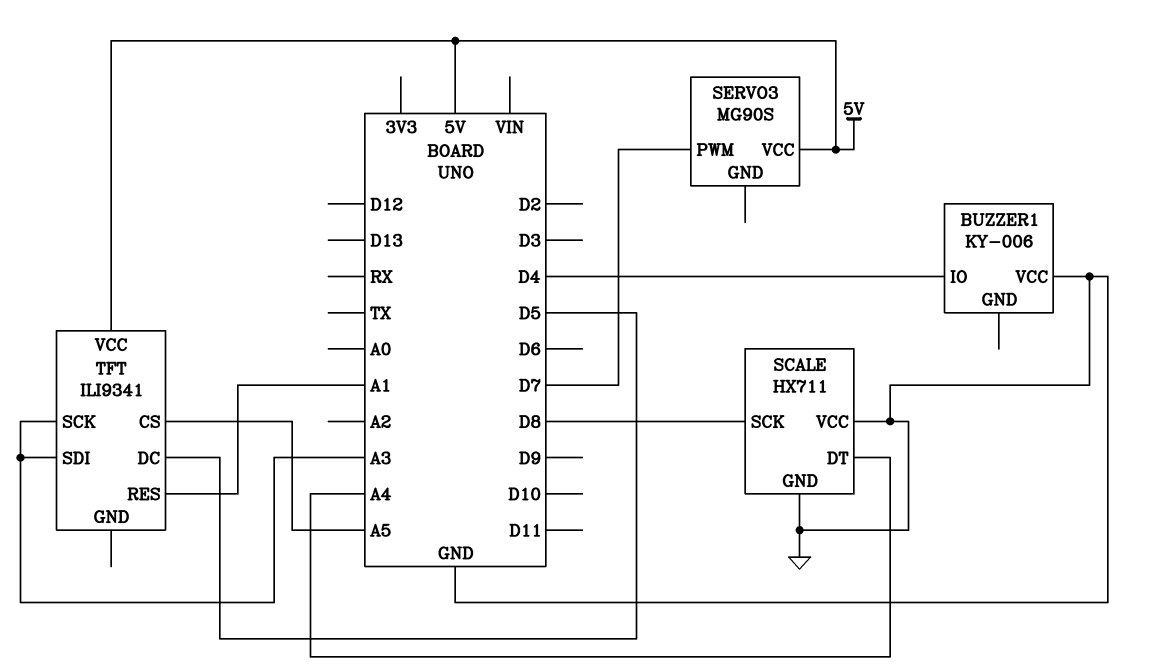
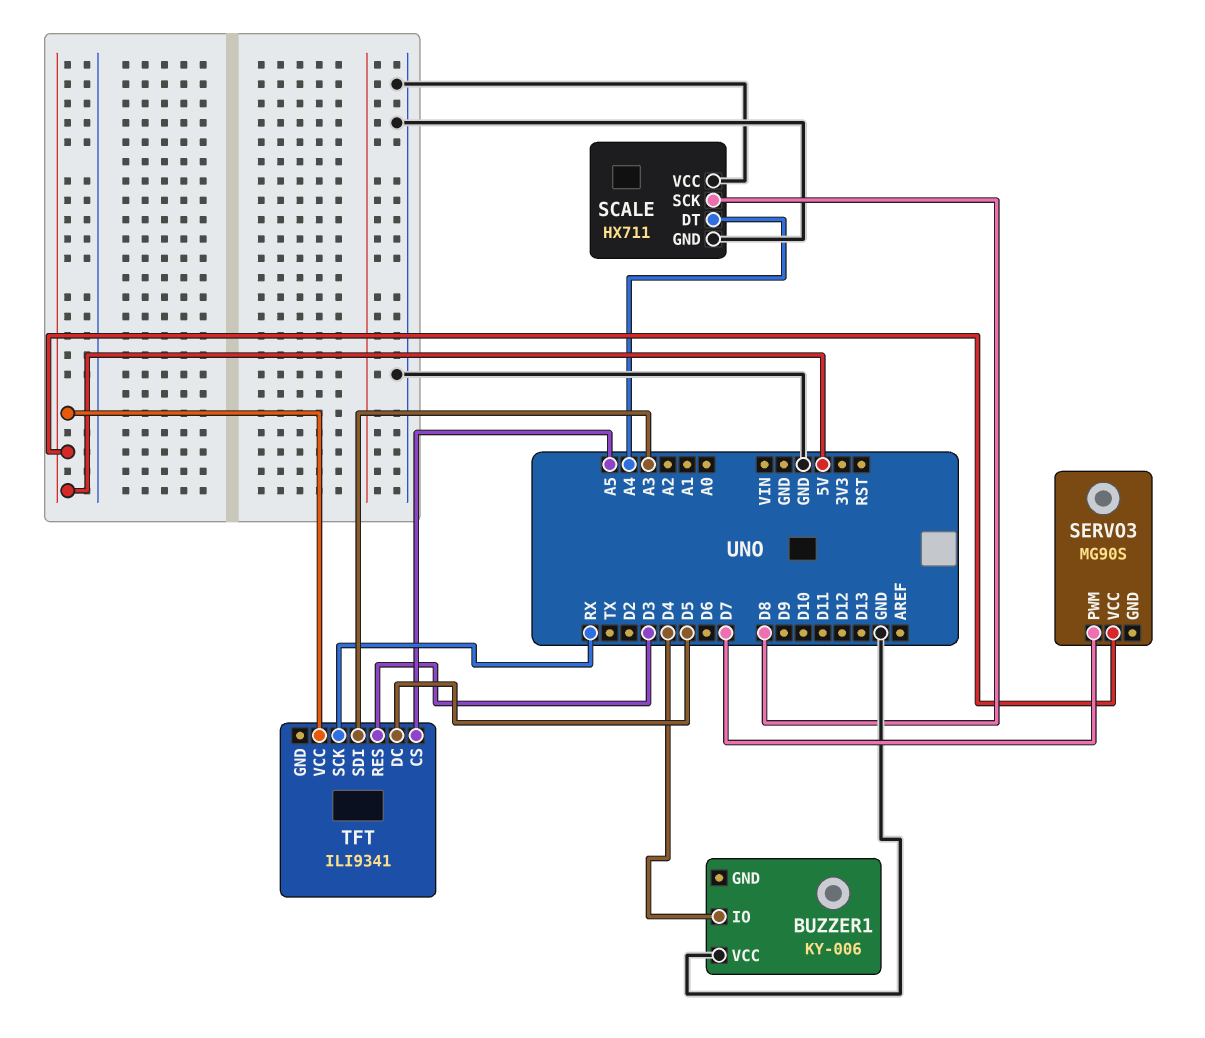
TFT pin RES: A1 -> D3
TFT pin SCK: A3 -> RX

